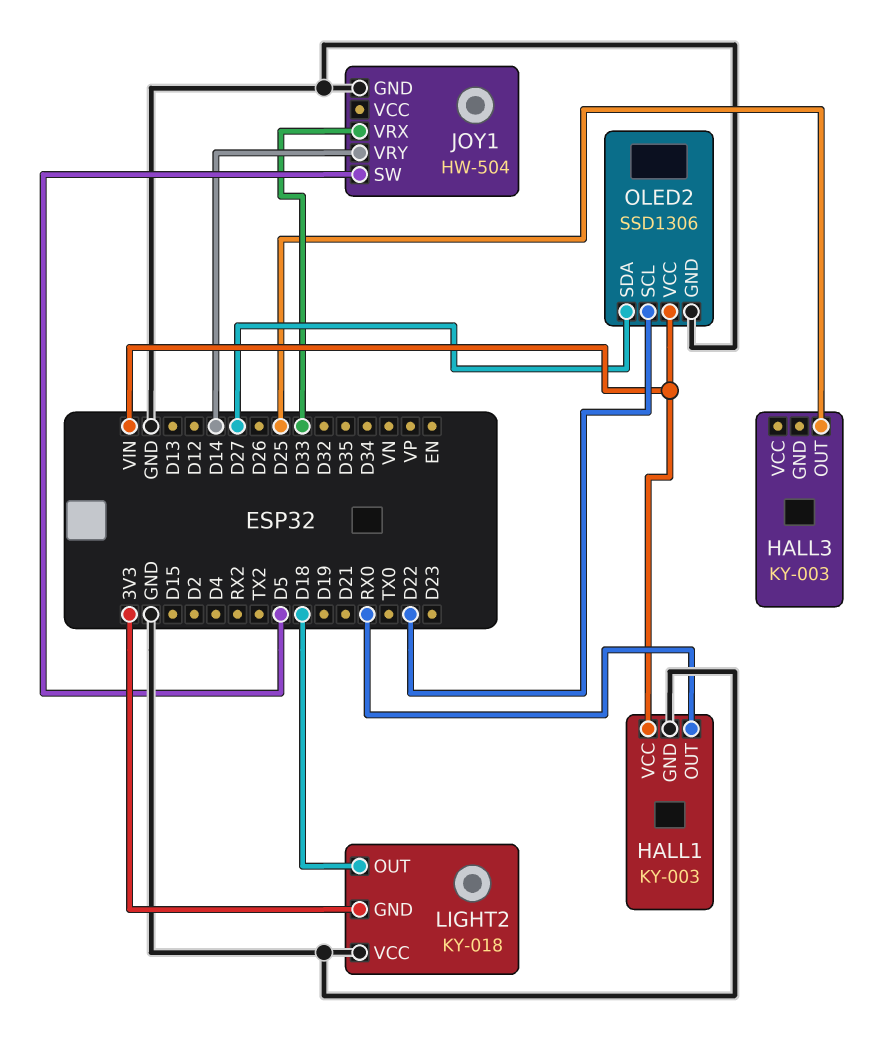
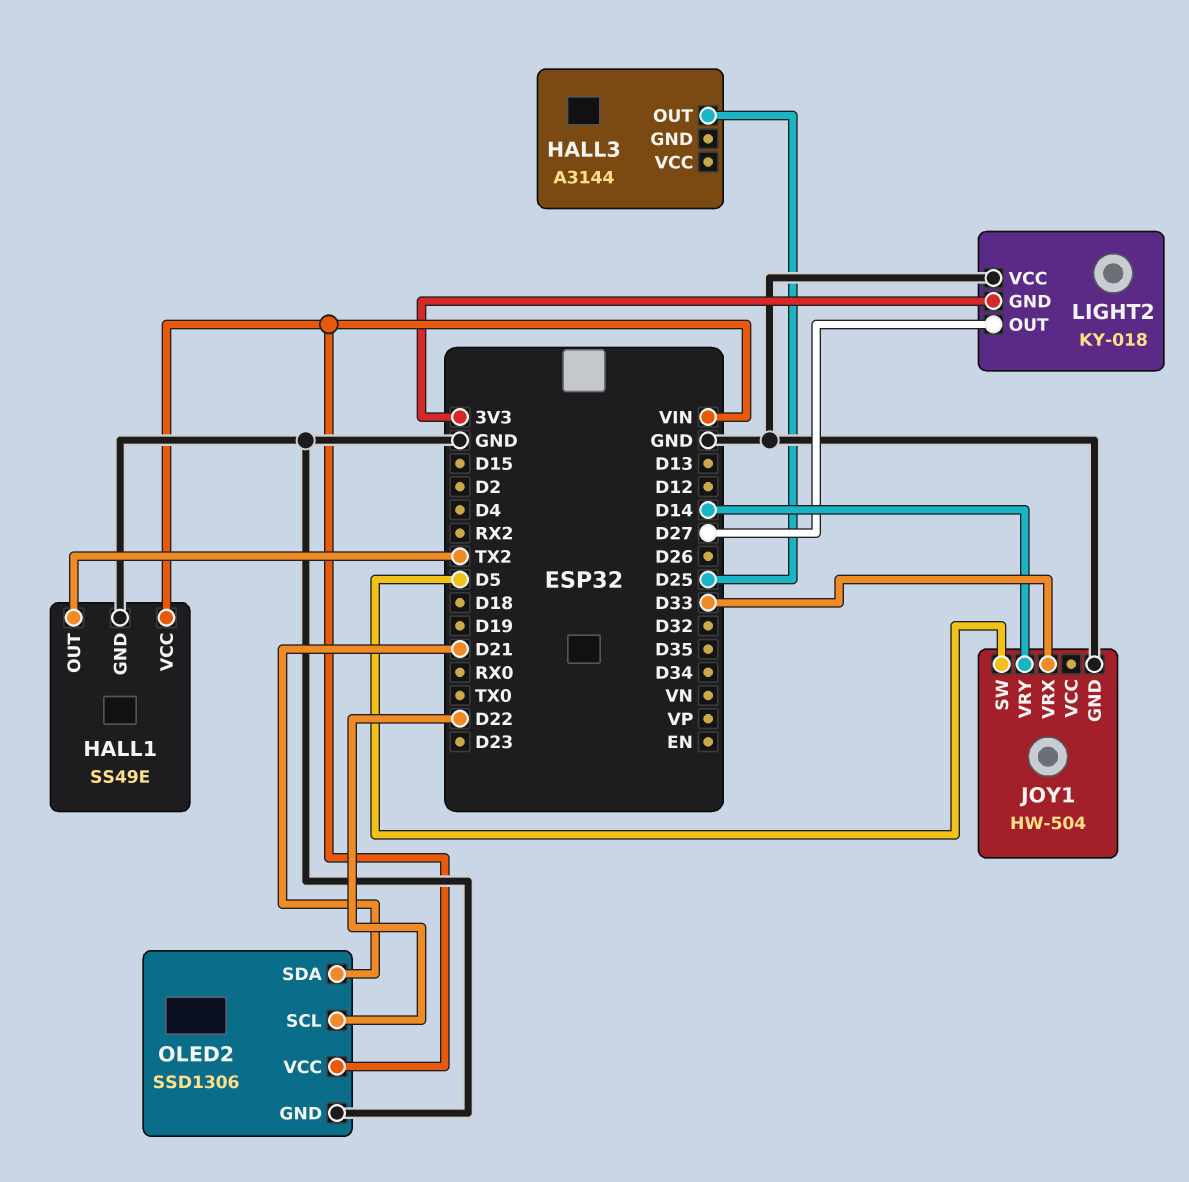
HALL1: KY-003 -> SS49E
HALL1 pin OUT: RX0 -> TX2
HALL3: KY-003 -> A3144
LIGHT2 pin OUT: D18 -> D27
OLED2 pin SDA: D27 -> D21

